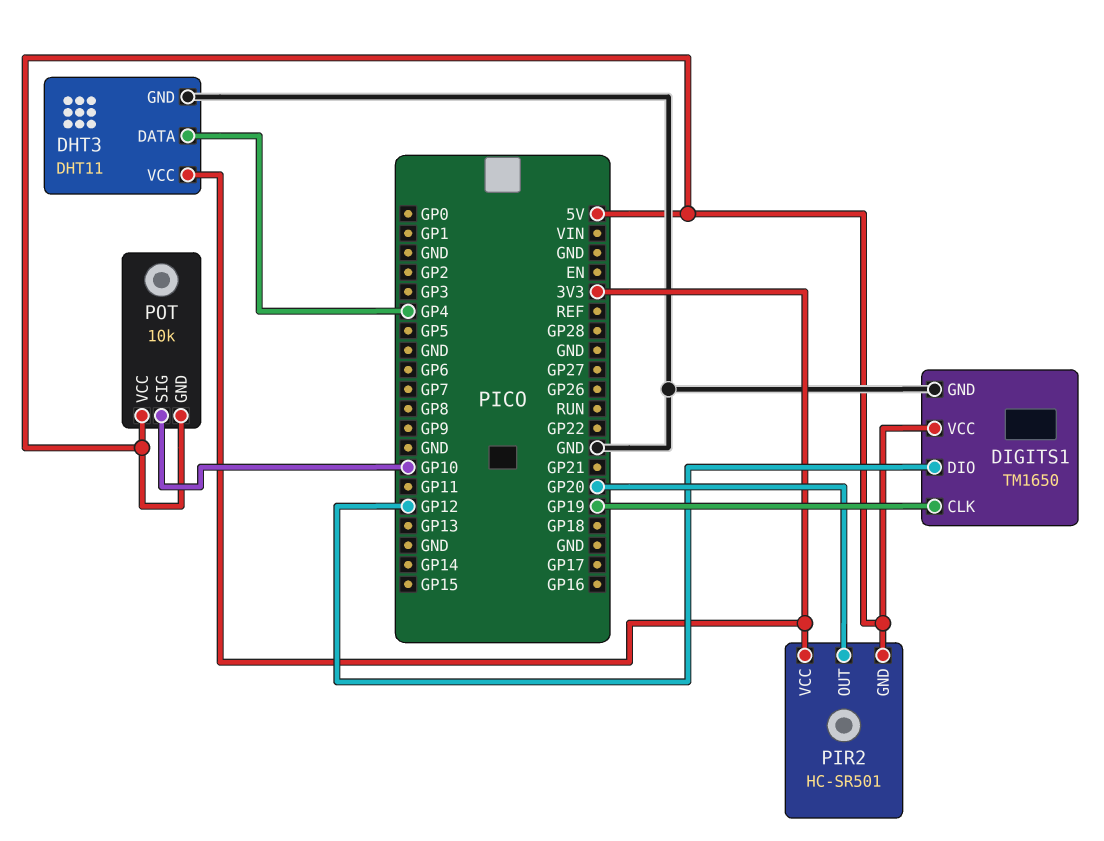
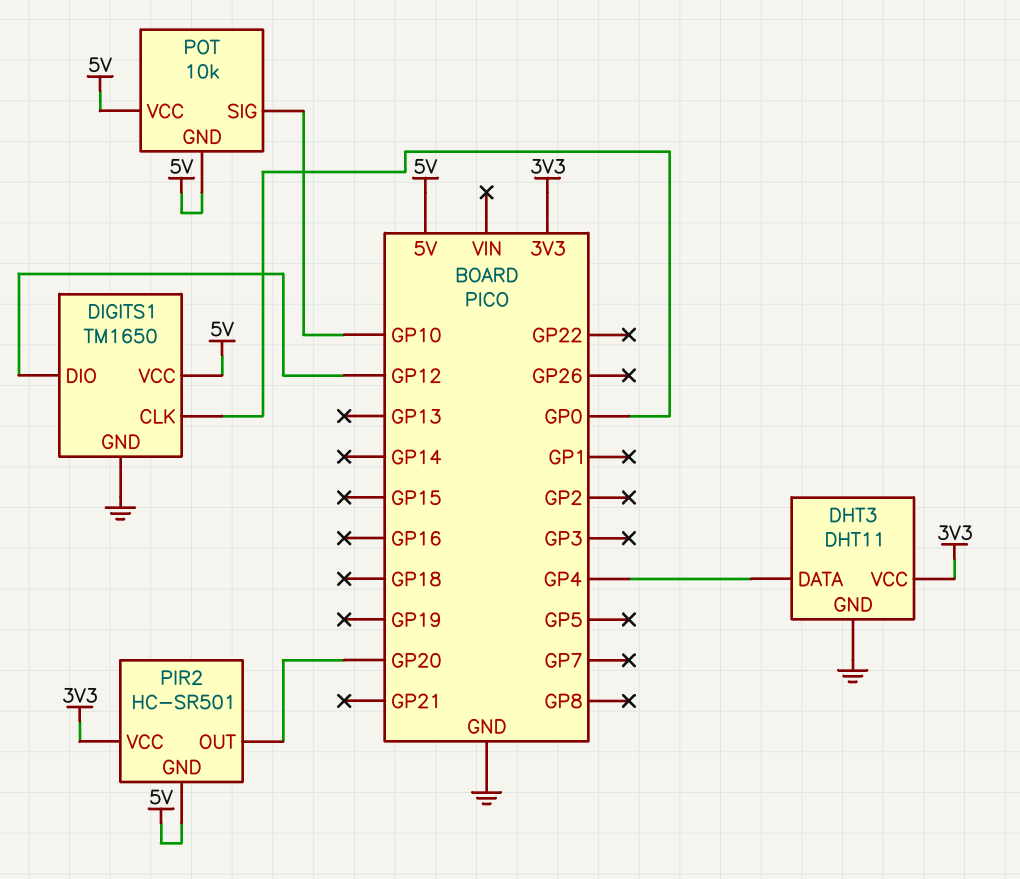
DIGITS1 pin CLK: GP19 -> GP0

